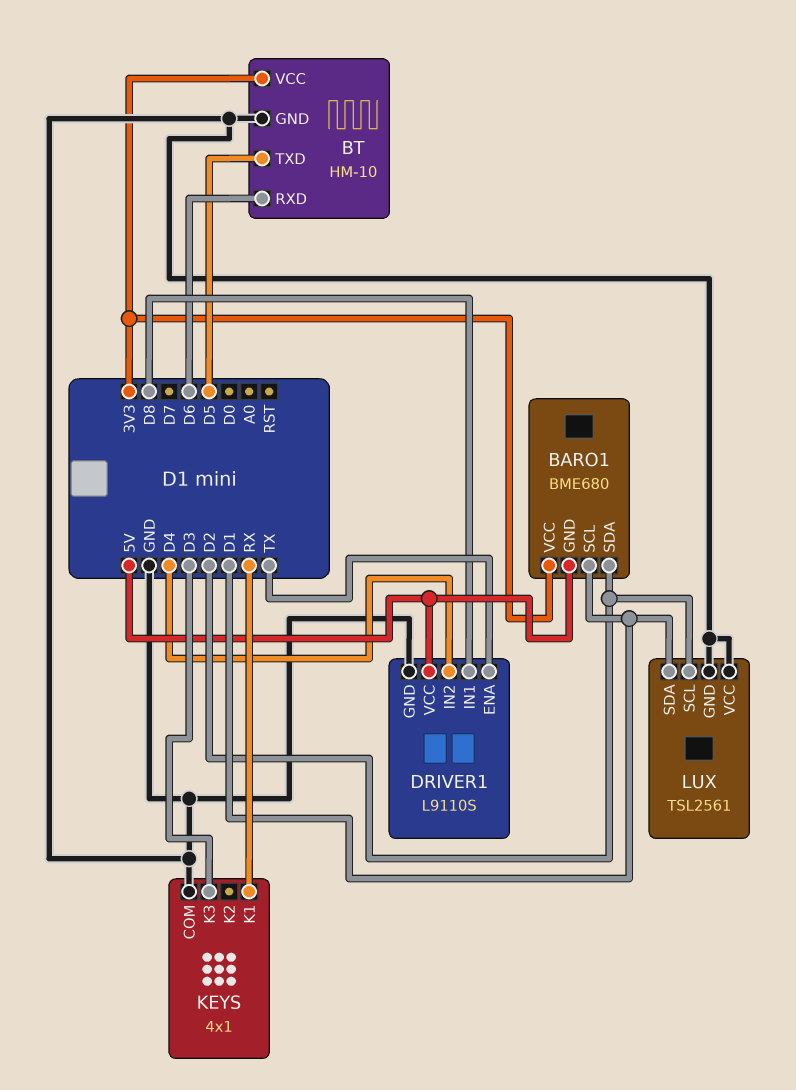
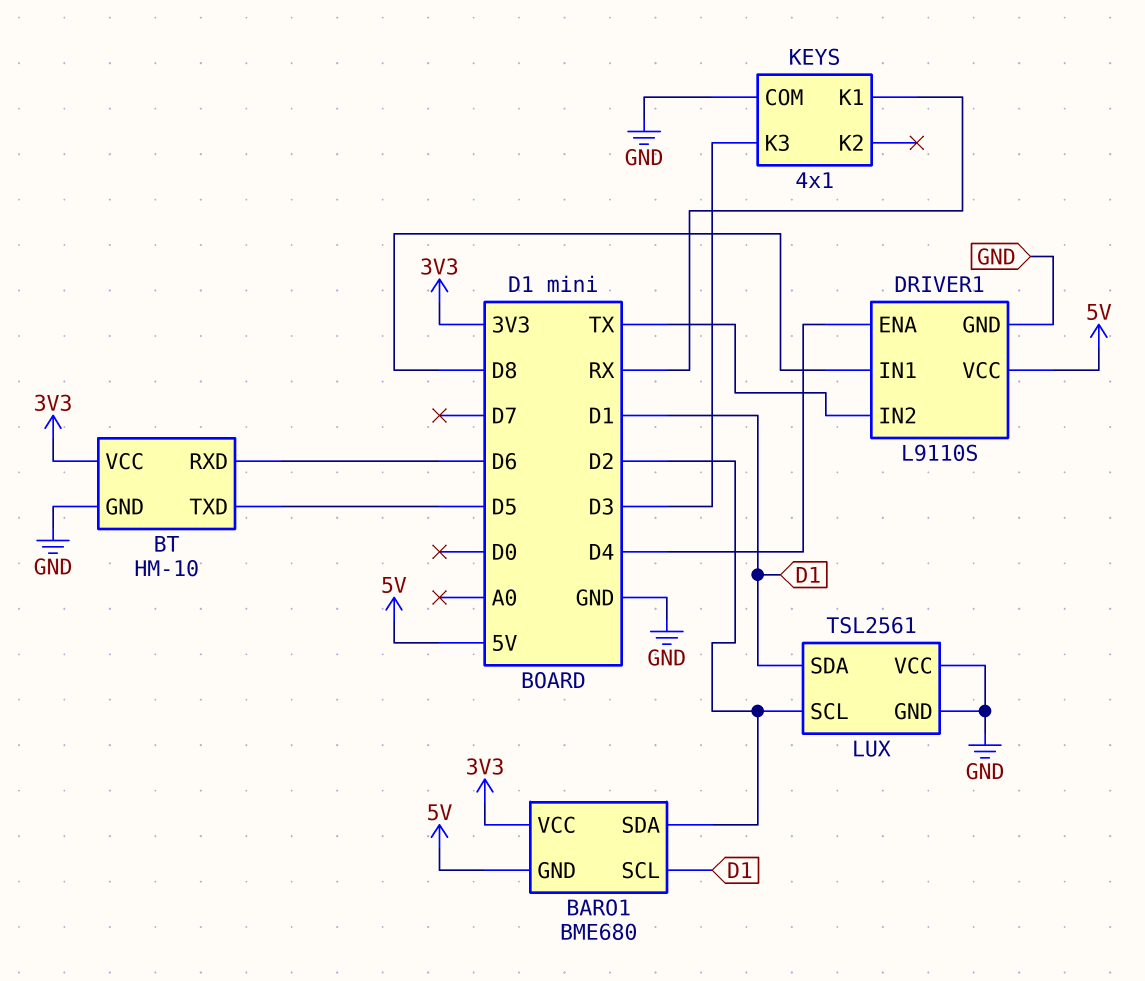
DRIVER1 pin ENA: TX -> D4
DRIVER1 pin IN2: D4 -> TX

